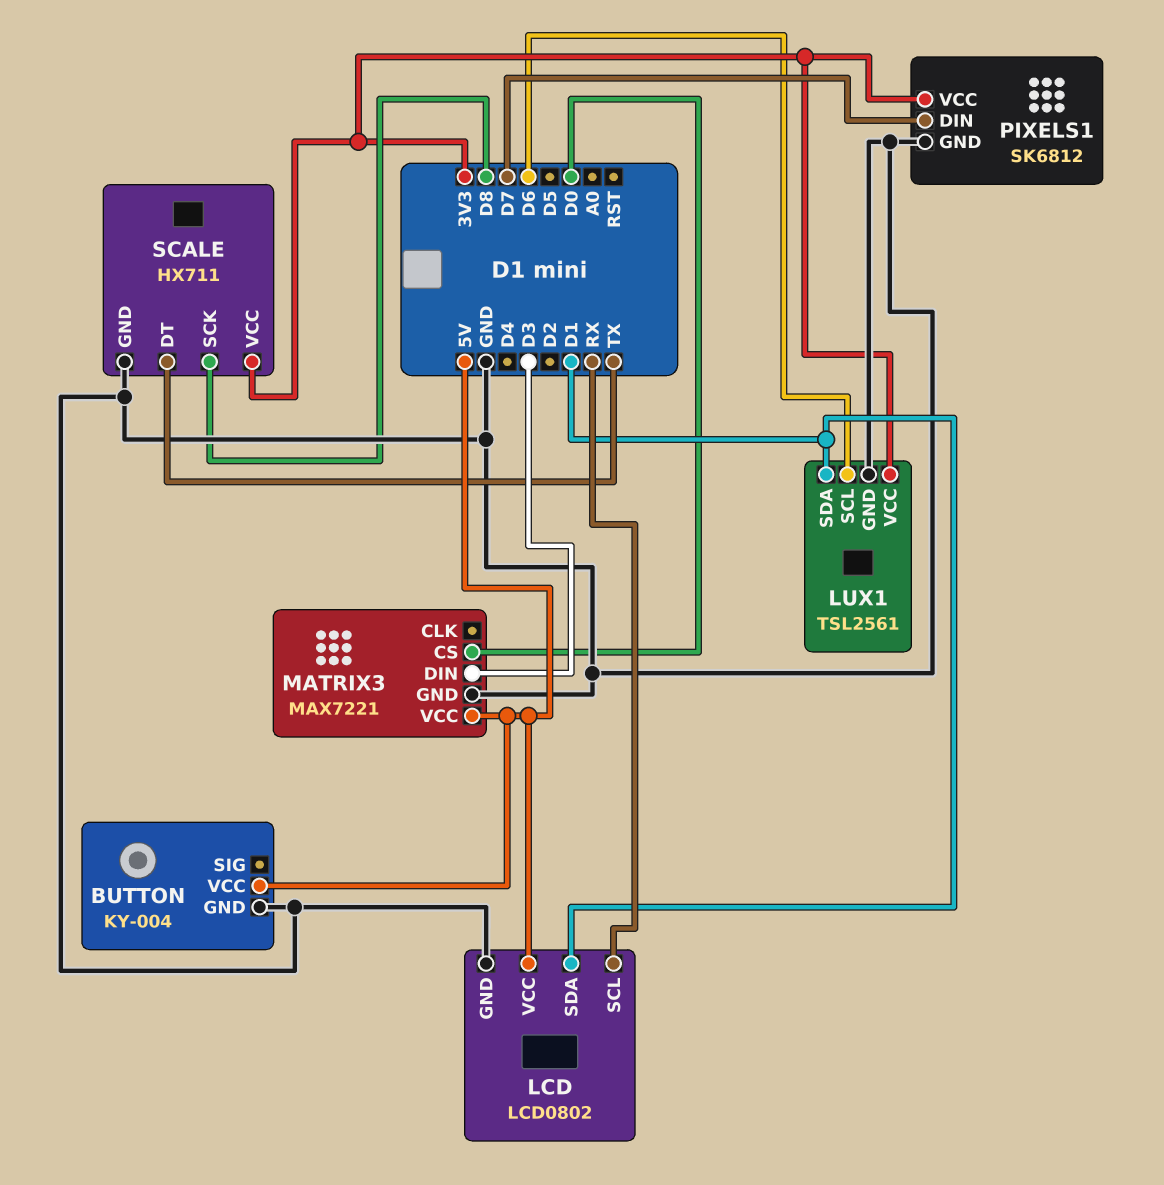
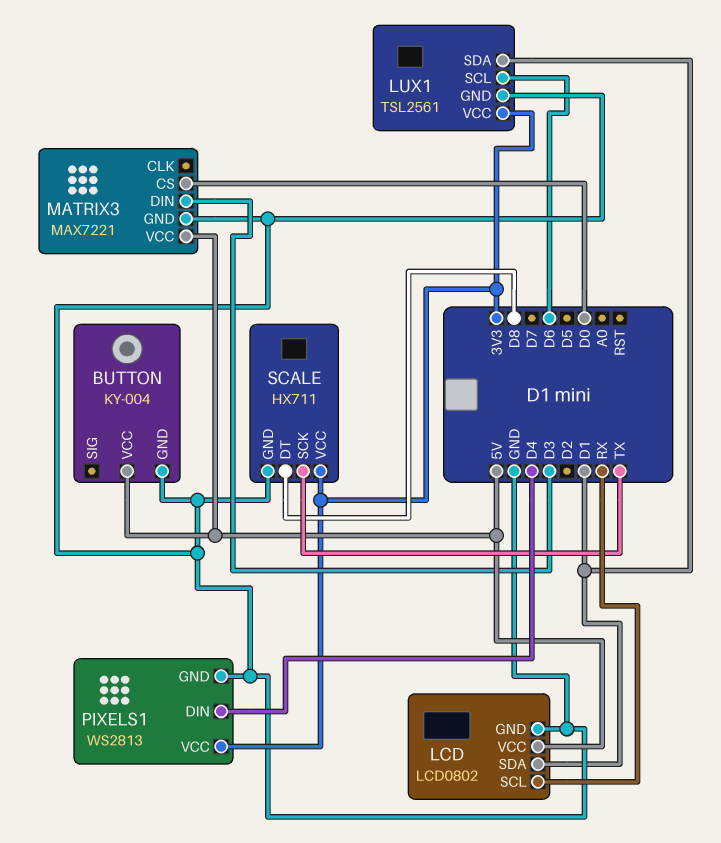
PIXELS1: SK6812 -> WS2813
PIXELS1 pin DIN: D7 -> D4
SCALE pin DT: TX -> D8
SCALE pin SCK: D8 -> TX

